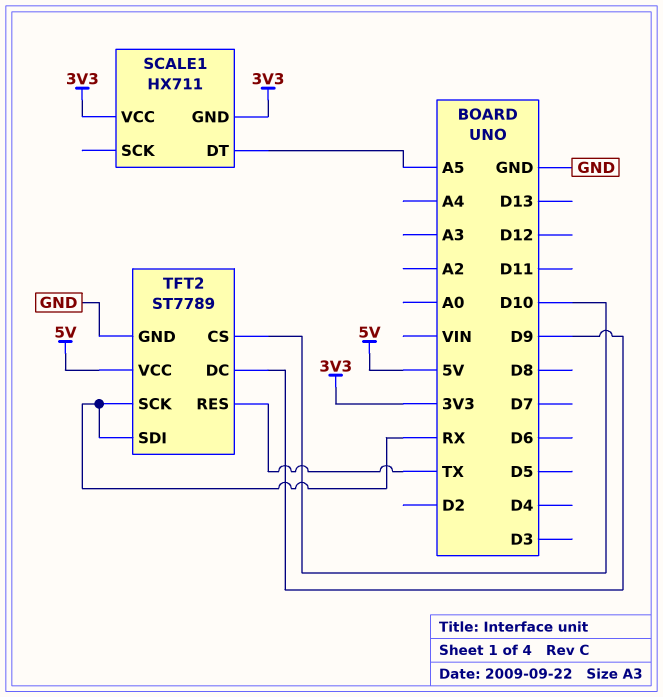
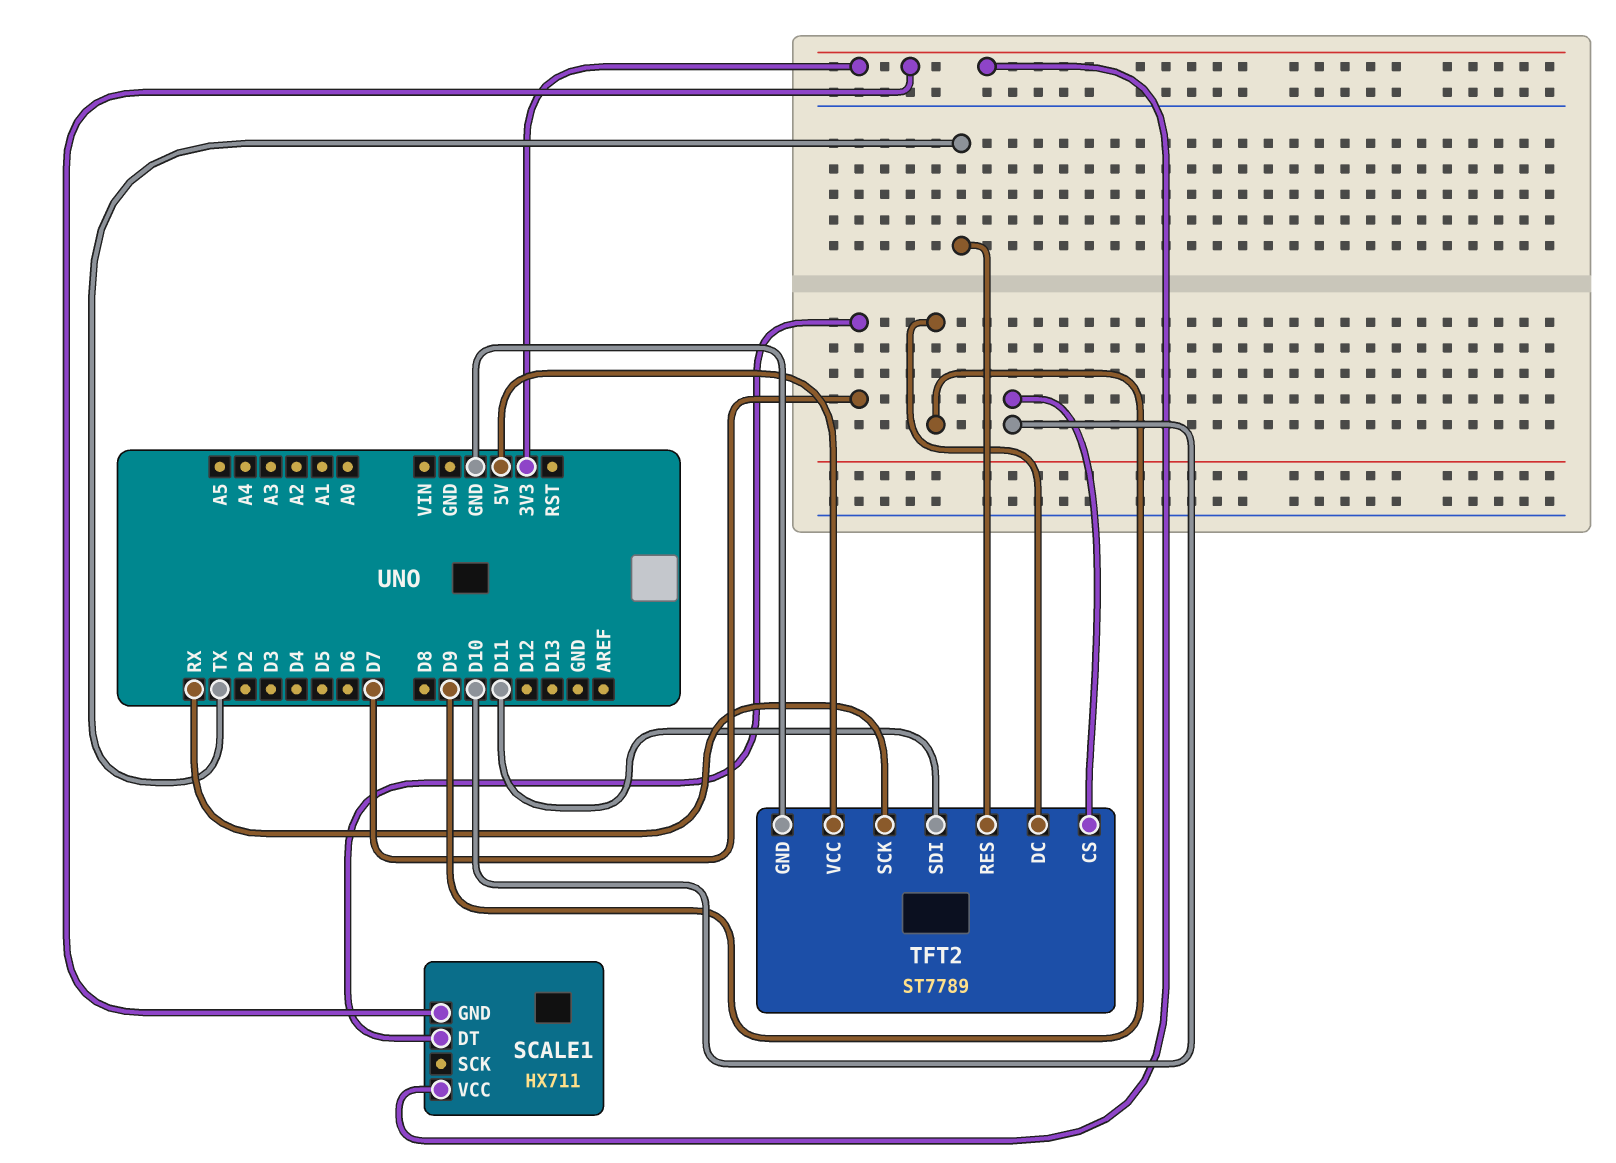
SCALE1 pin DT: A5 -> D7
TFT2 pin SDI: RX -> D11

